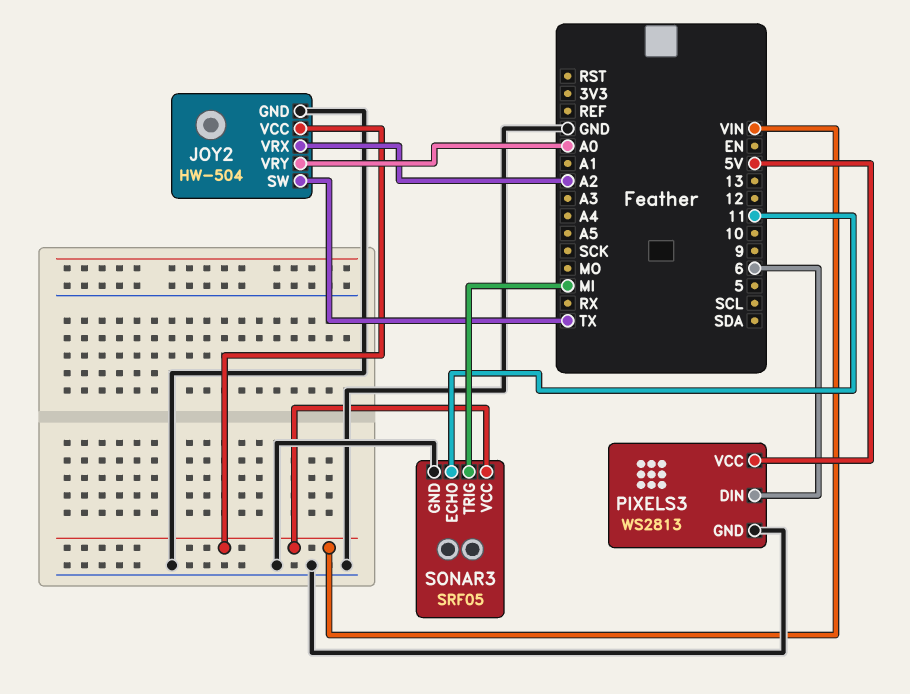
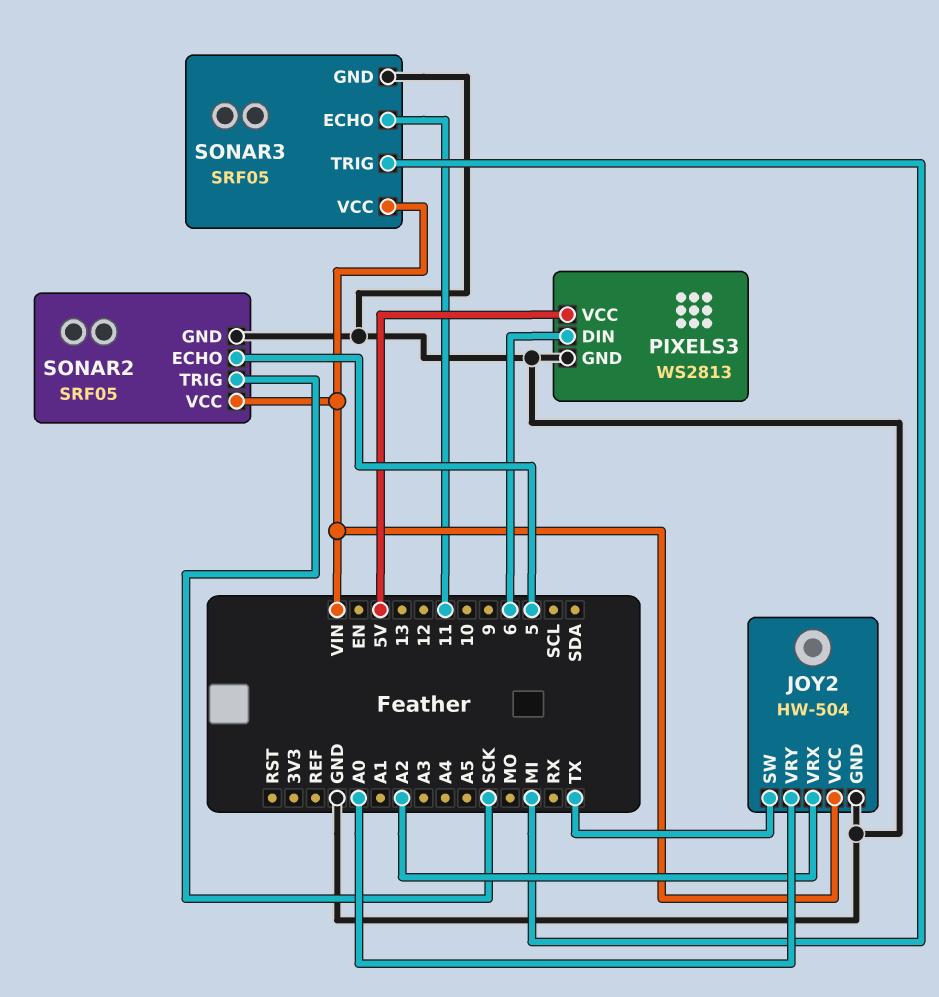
SONAR2: none -> SRF05
SONAR2 pin ECHO: none -> 5
SONAR2 pin GND: none -> GND
SONAR2 pin TRIG: none -> SCK
SONAR2 pin VCC: none -> VIN

